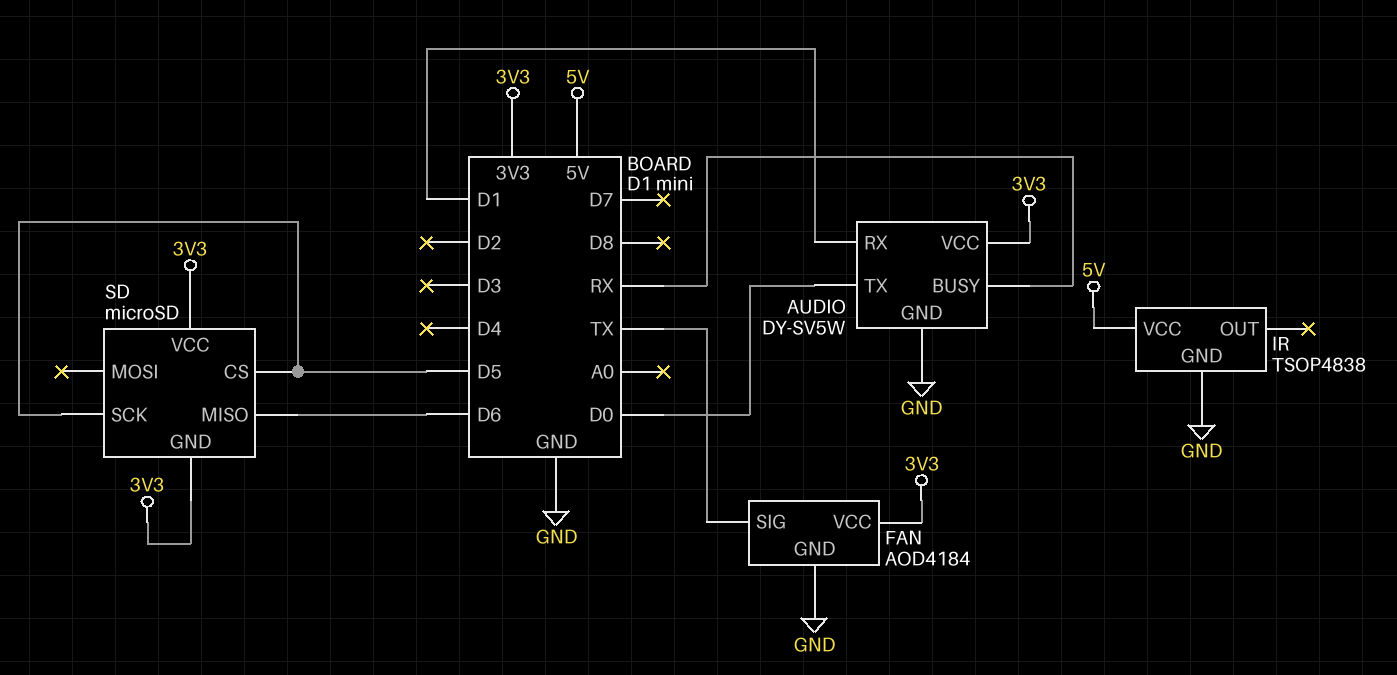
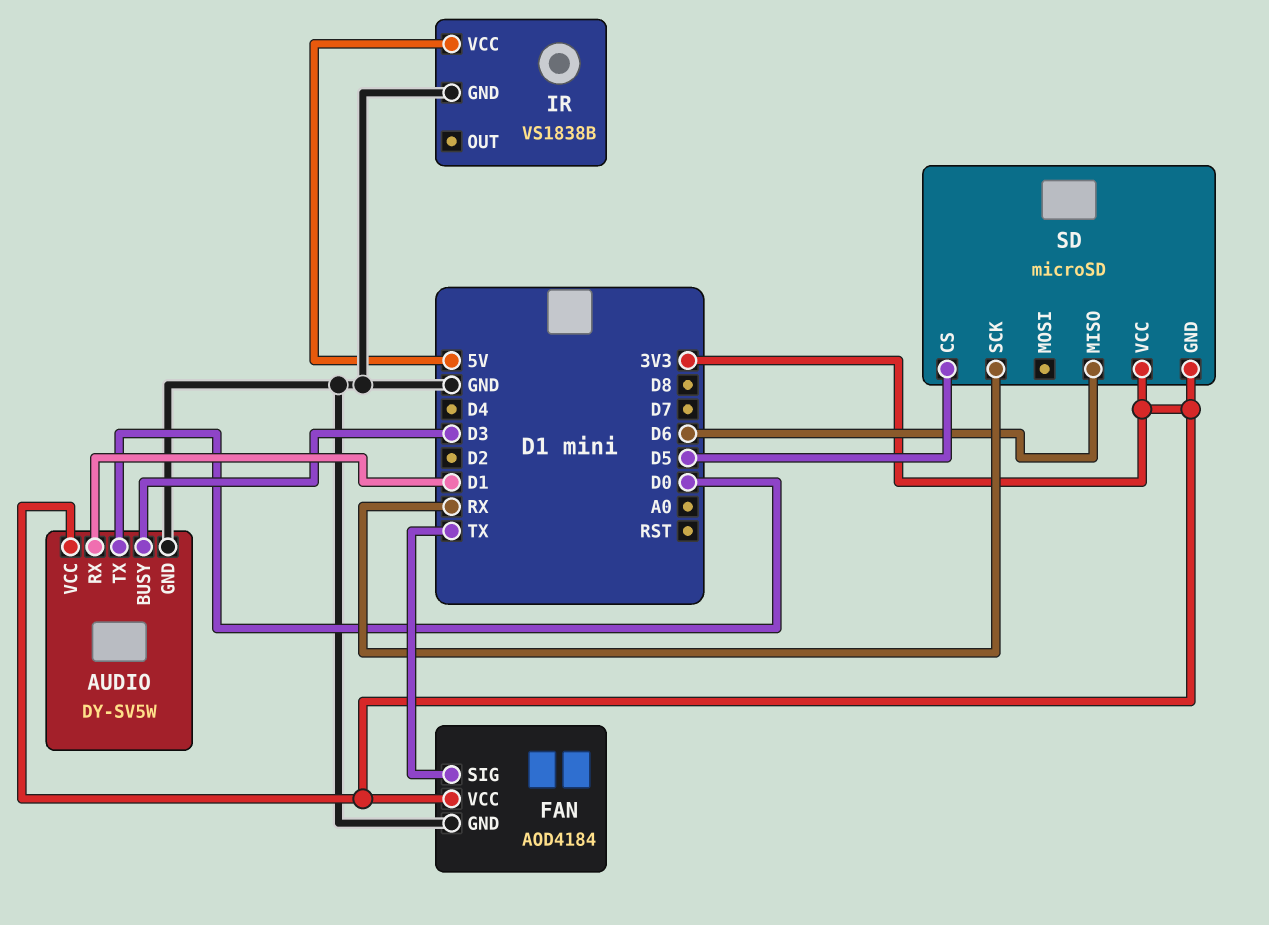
AUDIO pin BUSY: RX -> D3
IR: TSOP4838 -> VS1838B
SD pin SCK: D5 -> RX

